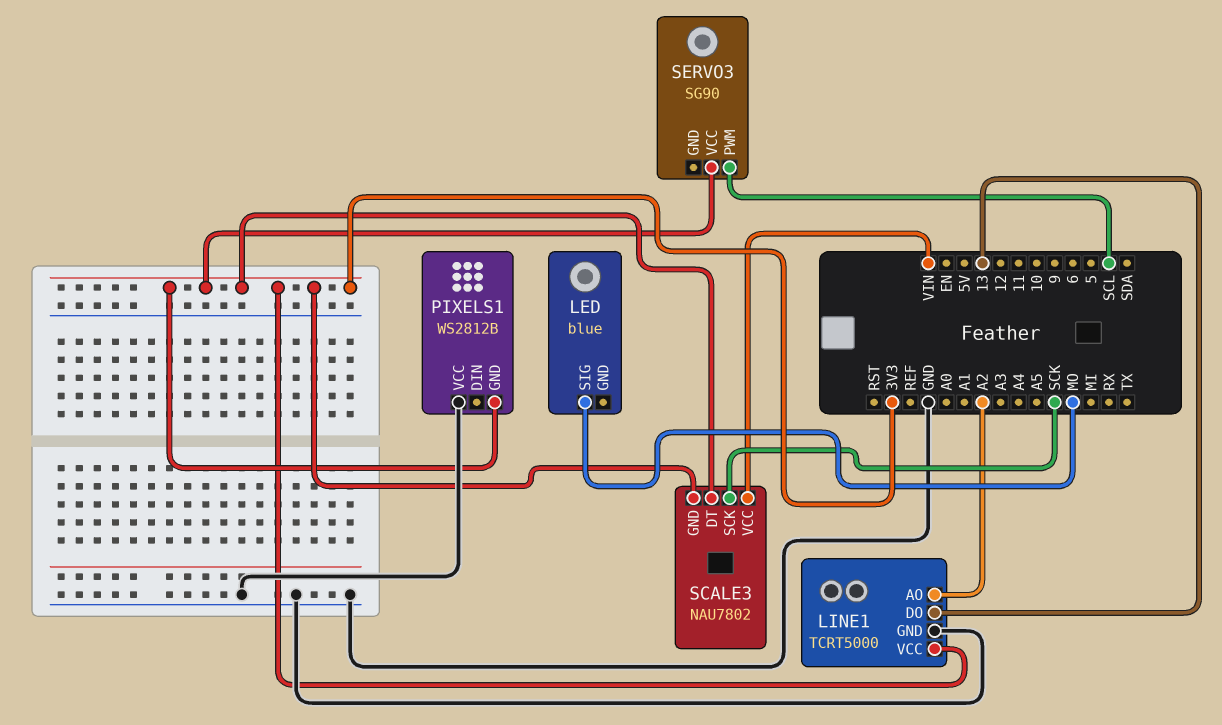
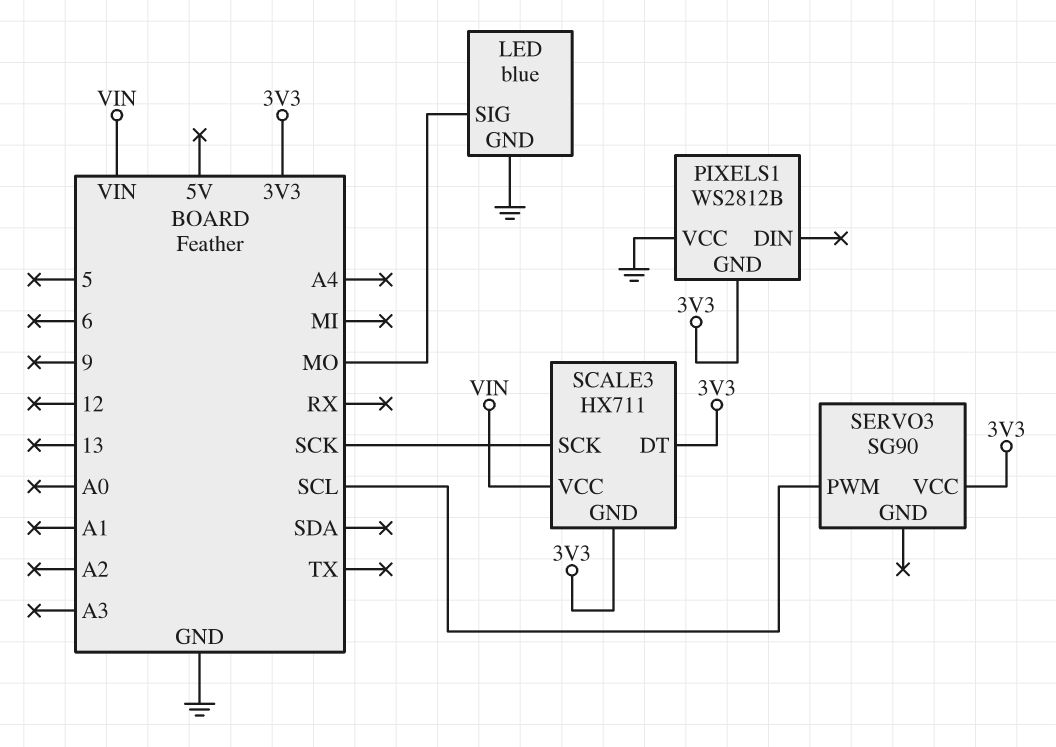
LED pin GND: none -> GND
LINE1: TCRT5000 -> none
LINE1 pin AO: A2 -> none
LINE1 pin DO: 13 -> none
LINE1 pin GND: GND -> none
LINE1 pin VCC: 3V3 -> none
SCALE3: NAU7802 -> HX711

